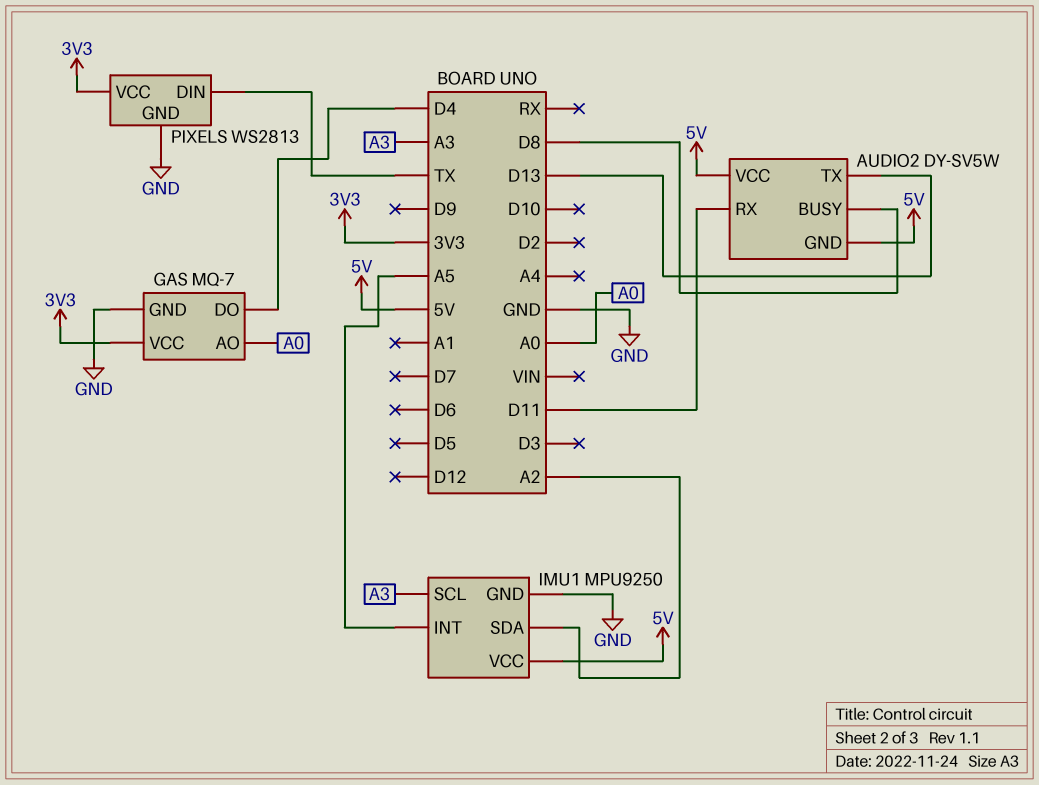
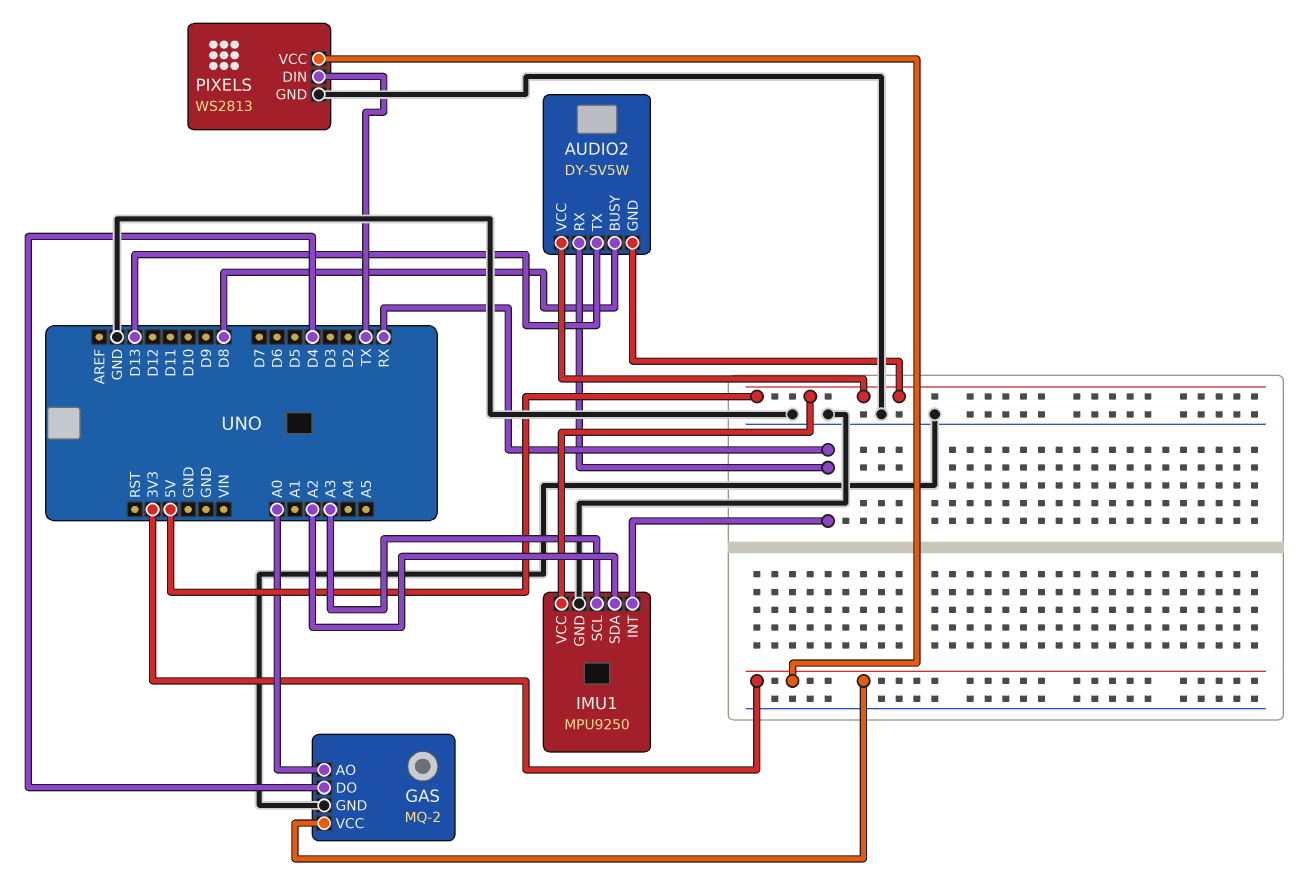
AUDIO2 pin RX: D11 -> RX
GAS: MQ-7 -> MQ-2
IMU1 pin INT: A5 -> RX

